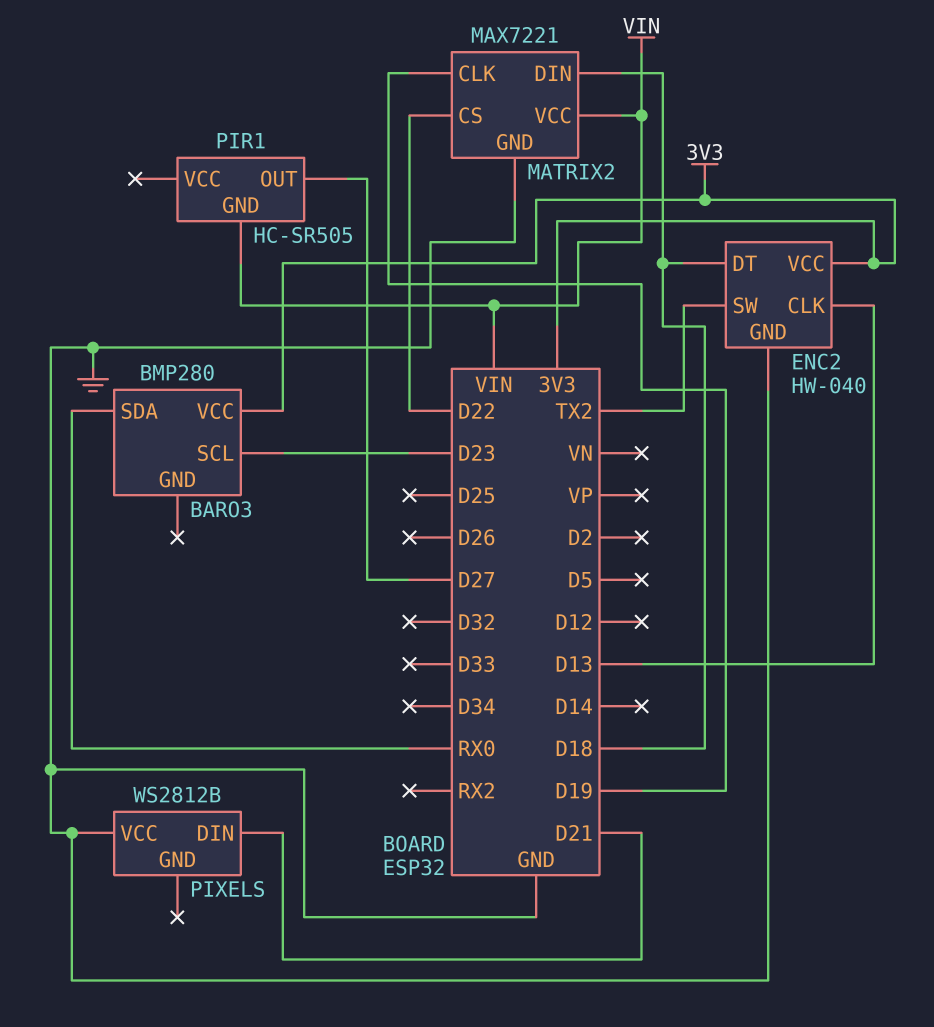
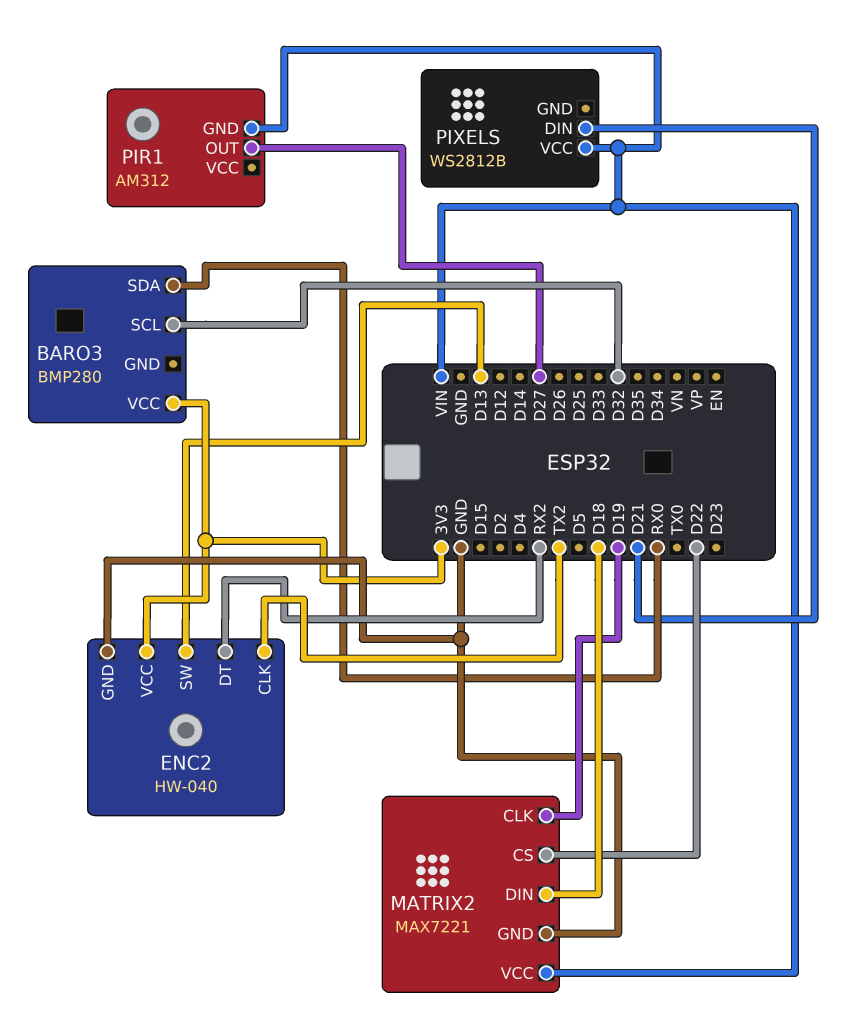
BARO3 pin SCL: D23 -> D32
ENC2 pin CLK: D13 -> TX2
ENC2 pin DT: D18 -> RX2
ENC2 pin SW: TX2 -> D13
PIR1: HC-SR505 -> AM312
PIXELS pin VCC: GND -> VIN

